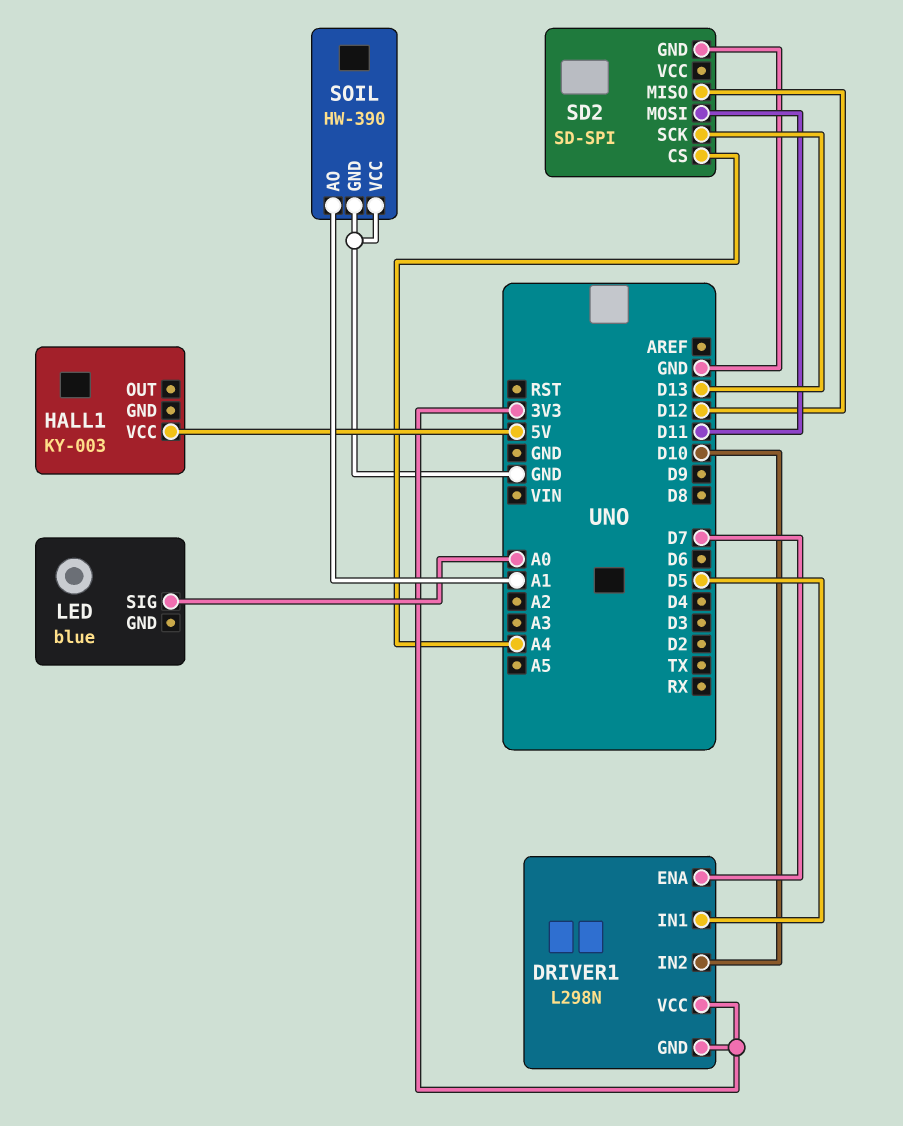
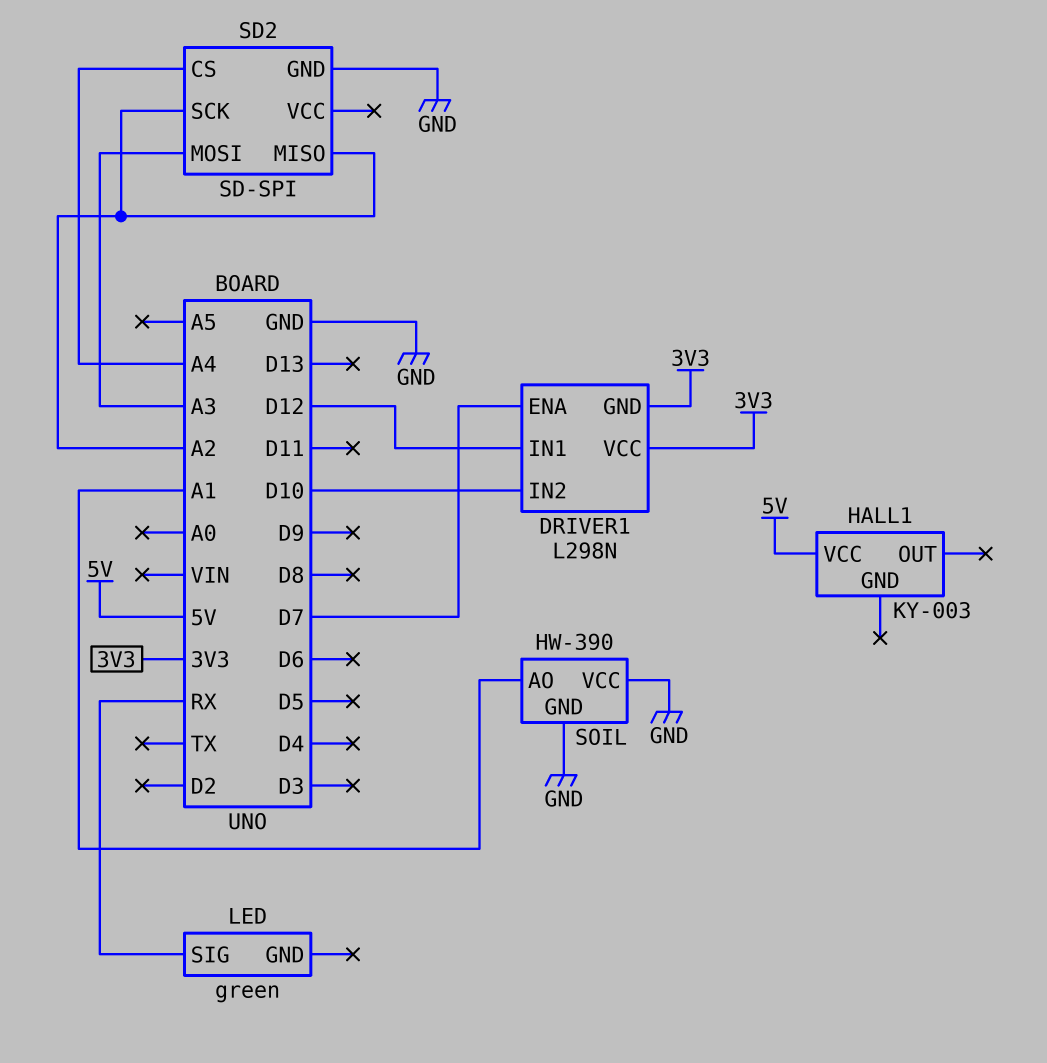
DRIVER1 pin IN1: D5 -> D12
LED: blue -> green
LED pin SIG: A0 -> RX
SD2 pin MISO: D12 -> A2
SD2 pin MOSI: D11 -> A3
SD2 pin SCK: D13 -> A2

